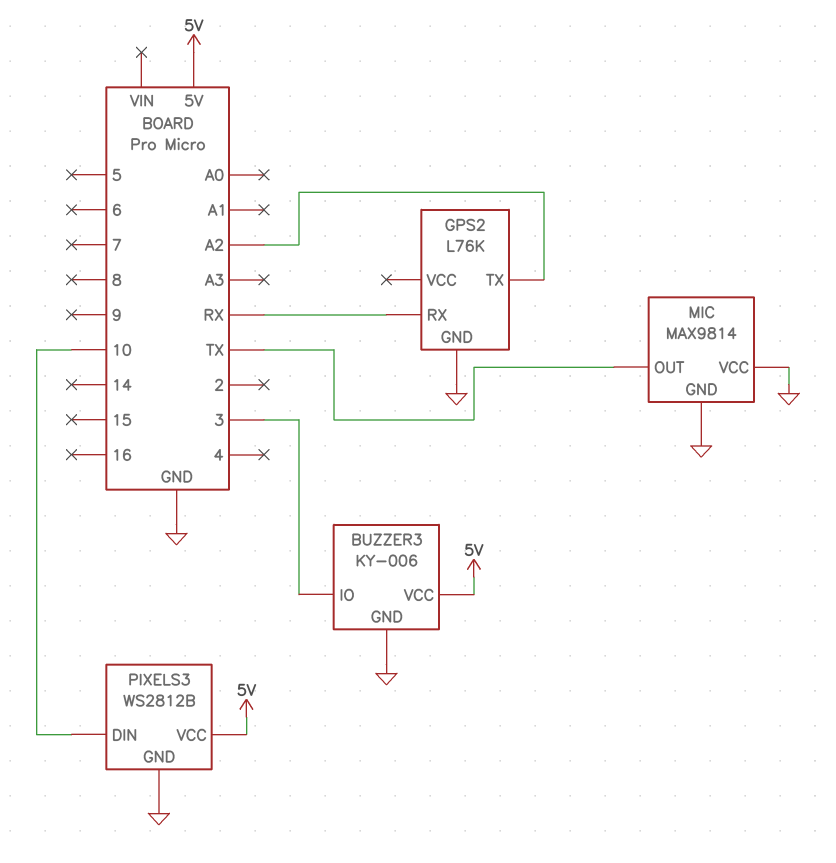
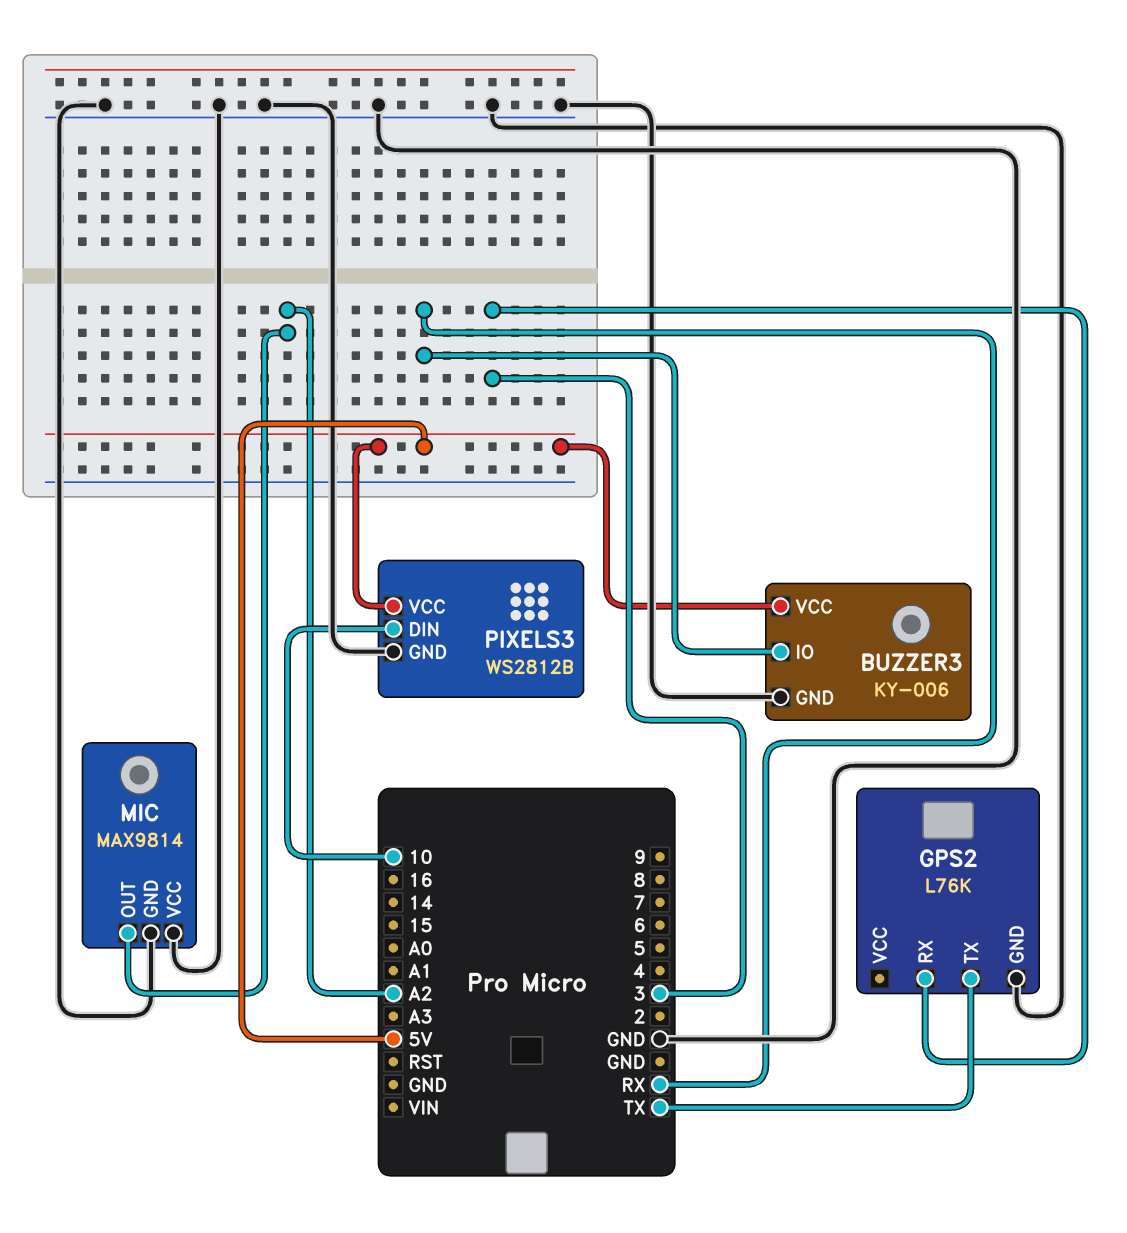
BUZZER3 pin IO: 3 -> RX
GPS2 pin RX: RX -> 3
GPS2 pin TX: A2 -> TX
MIC pin OUT: TX -> A2

